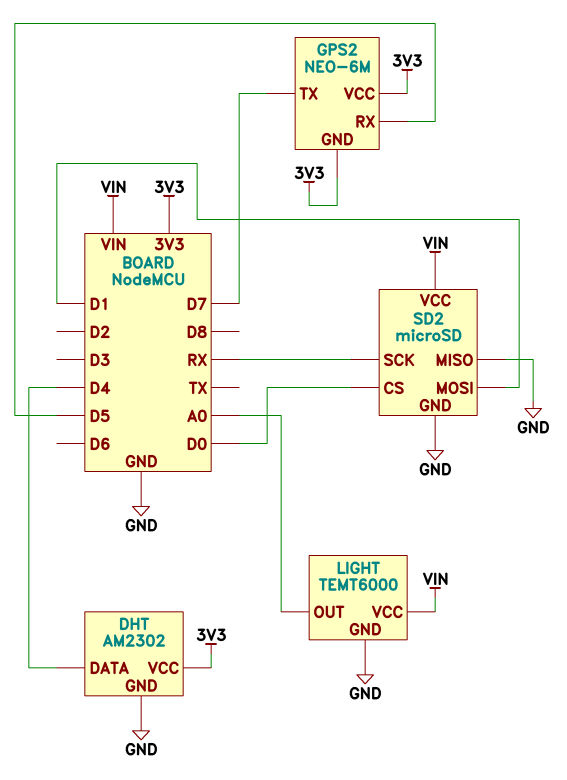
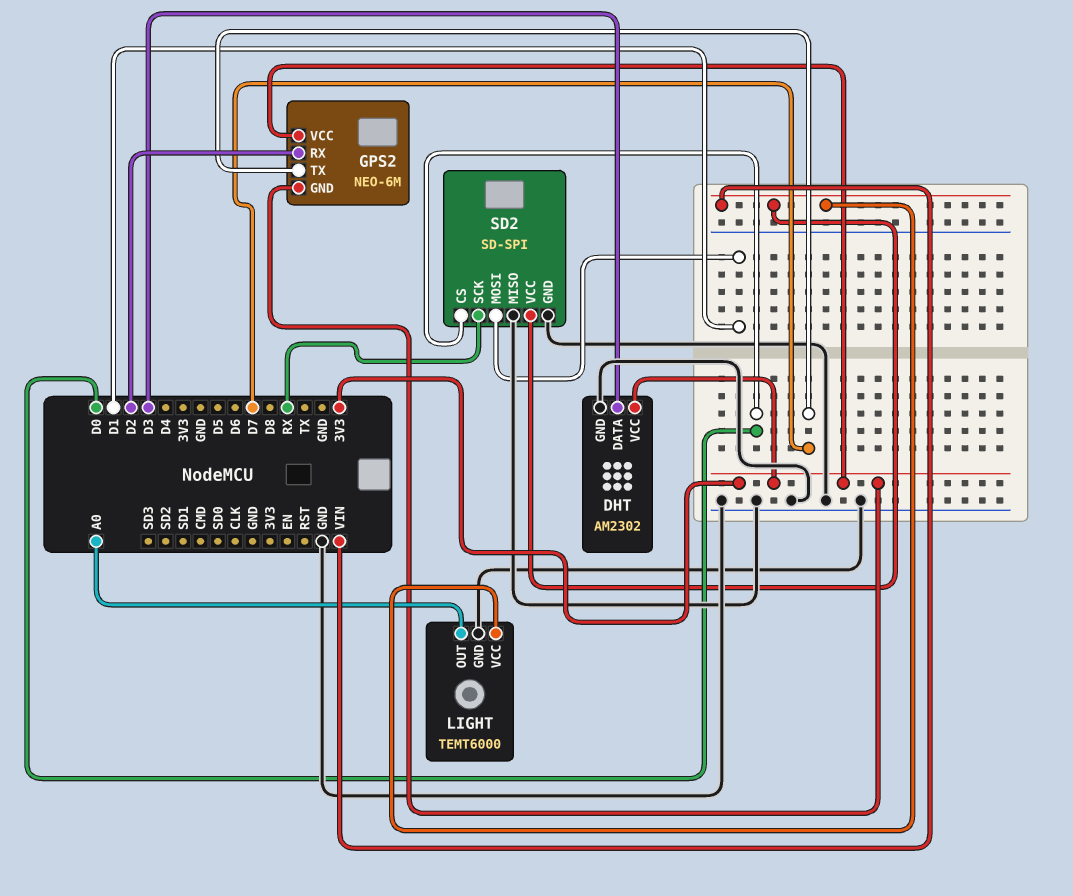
DHT pin DATA: D4 -> D3
GPS2 pin RX: D5 -> D2
SD2: microSD -> SD-SPI

